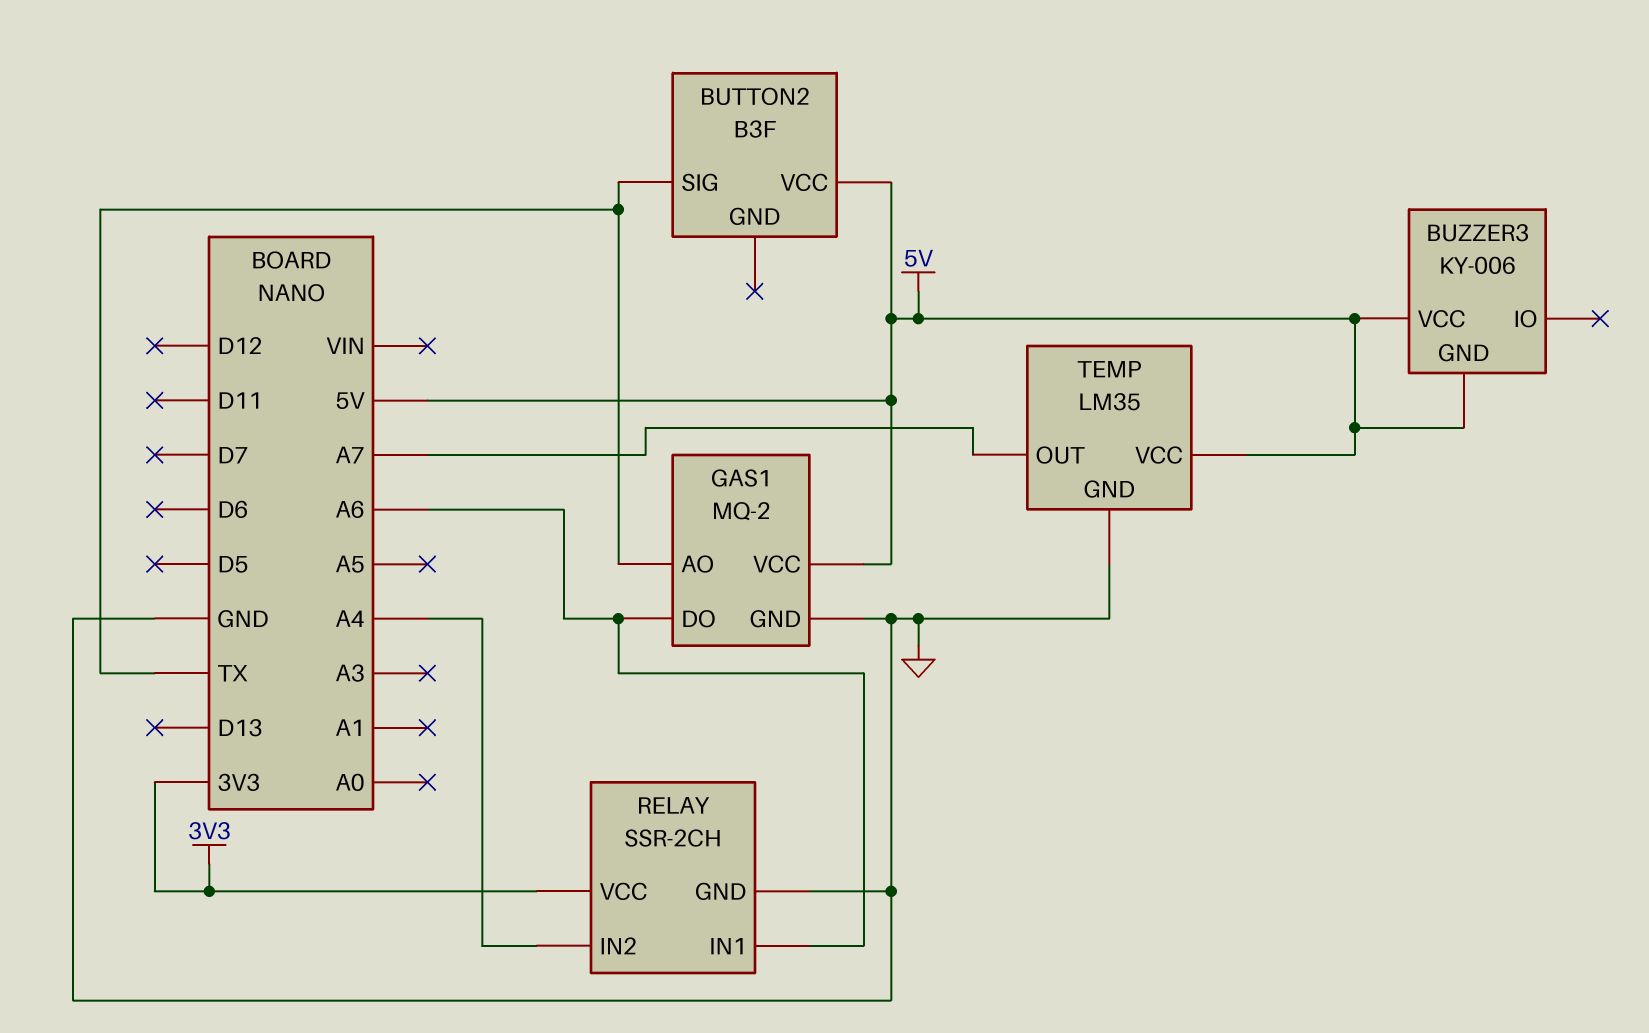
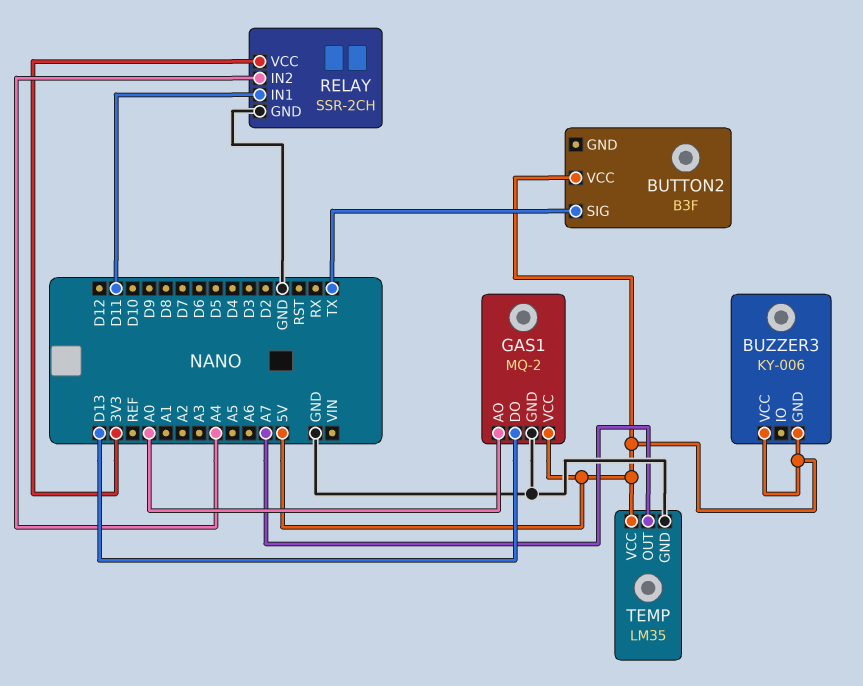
GAS1 pin AO: TX -> A0
GAS1 pin DO: A6 -> D13
RELAY pin IN1: A6 -> D11

